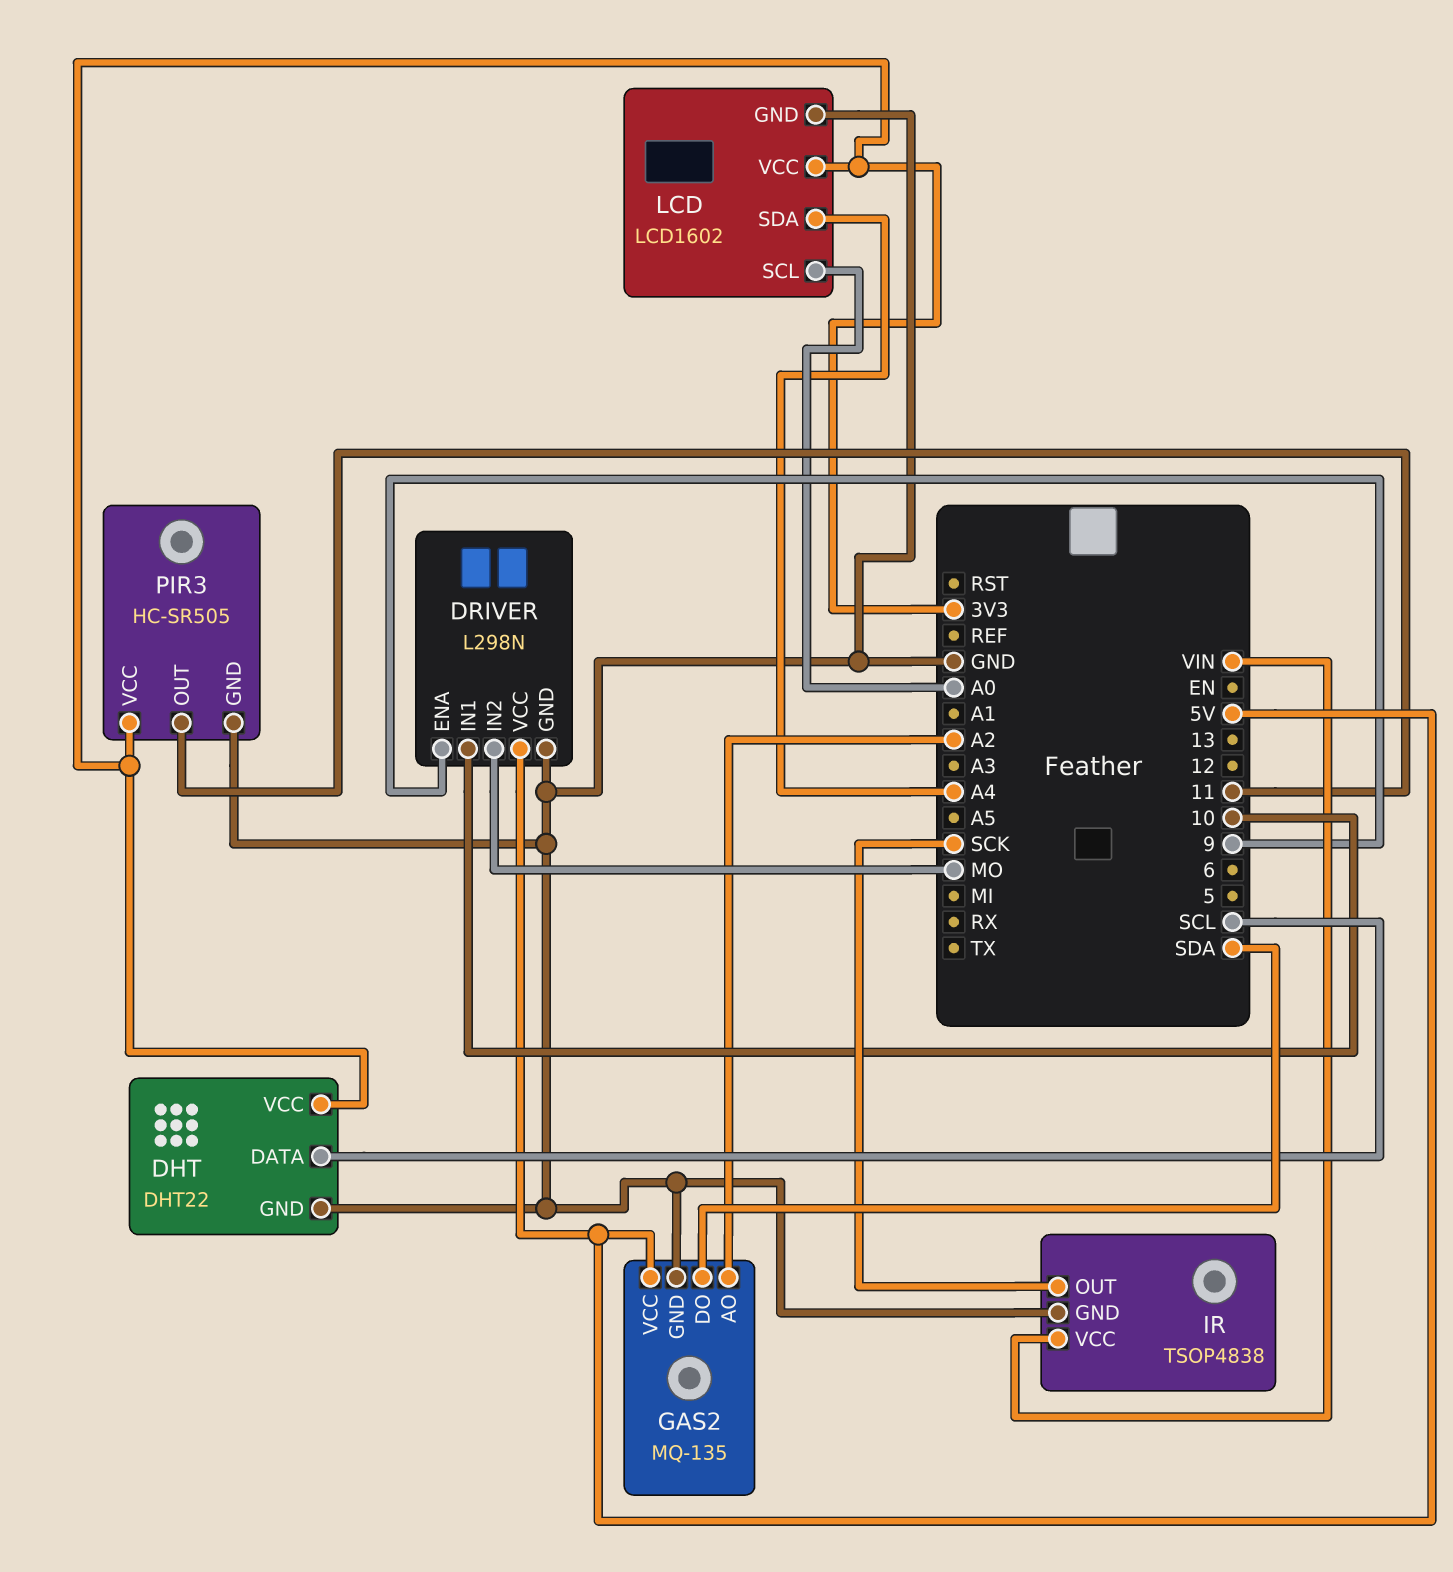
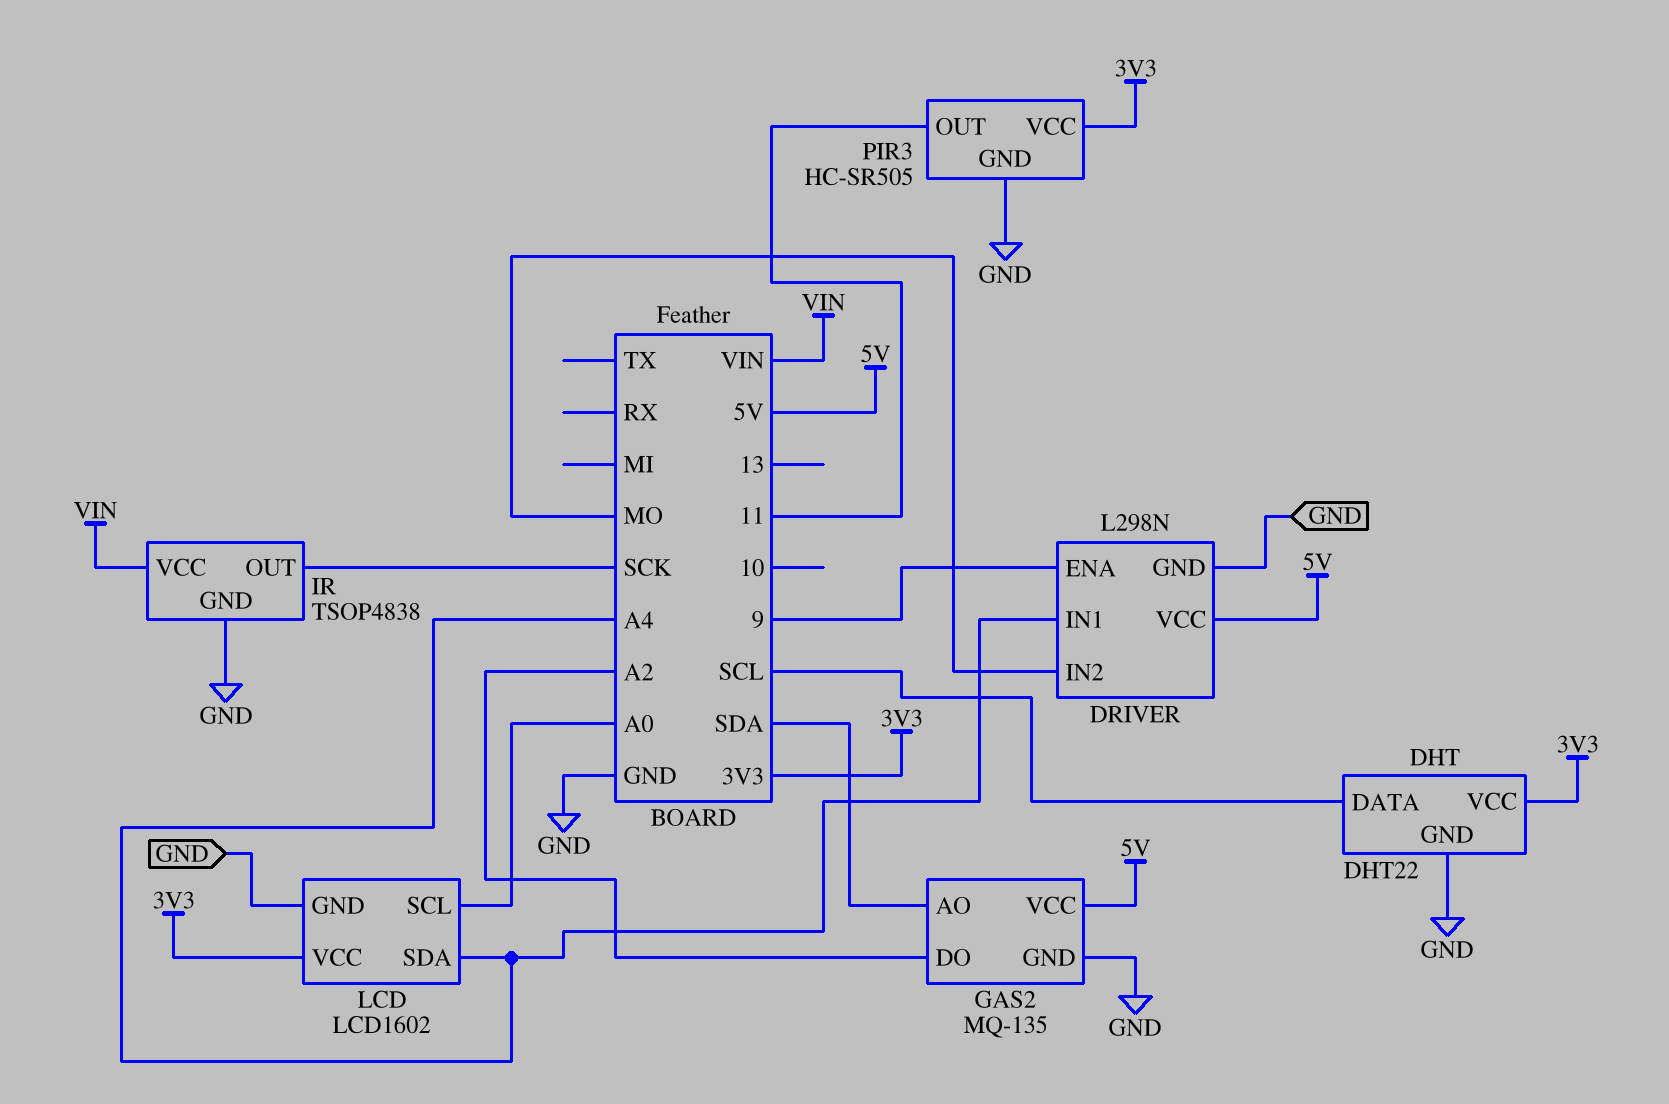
DRIVER pin IN1: 10 -> A4
GAS2 pin AO: A2 -> SDA
GAS2 pin DO: SDA -> A2

